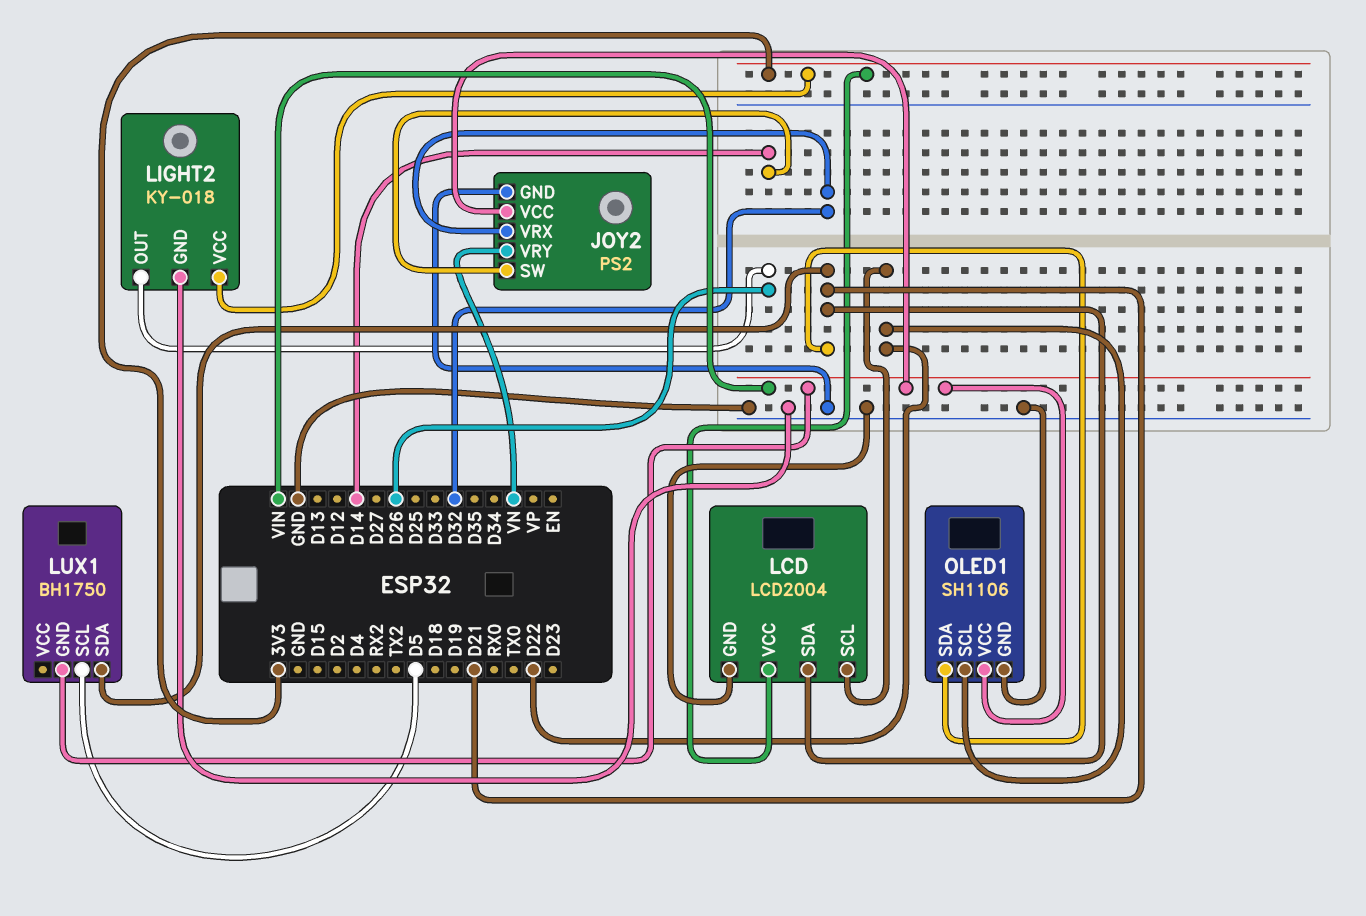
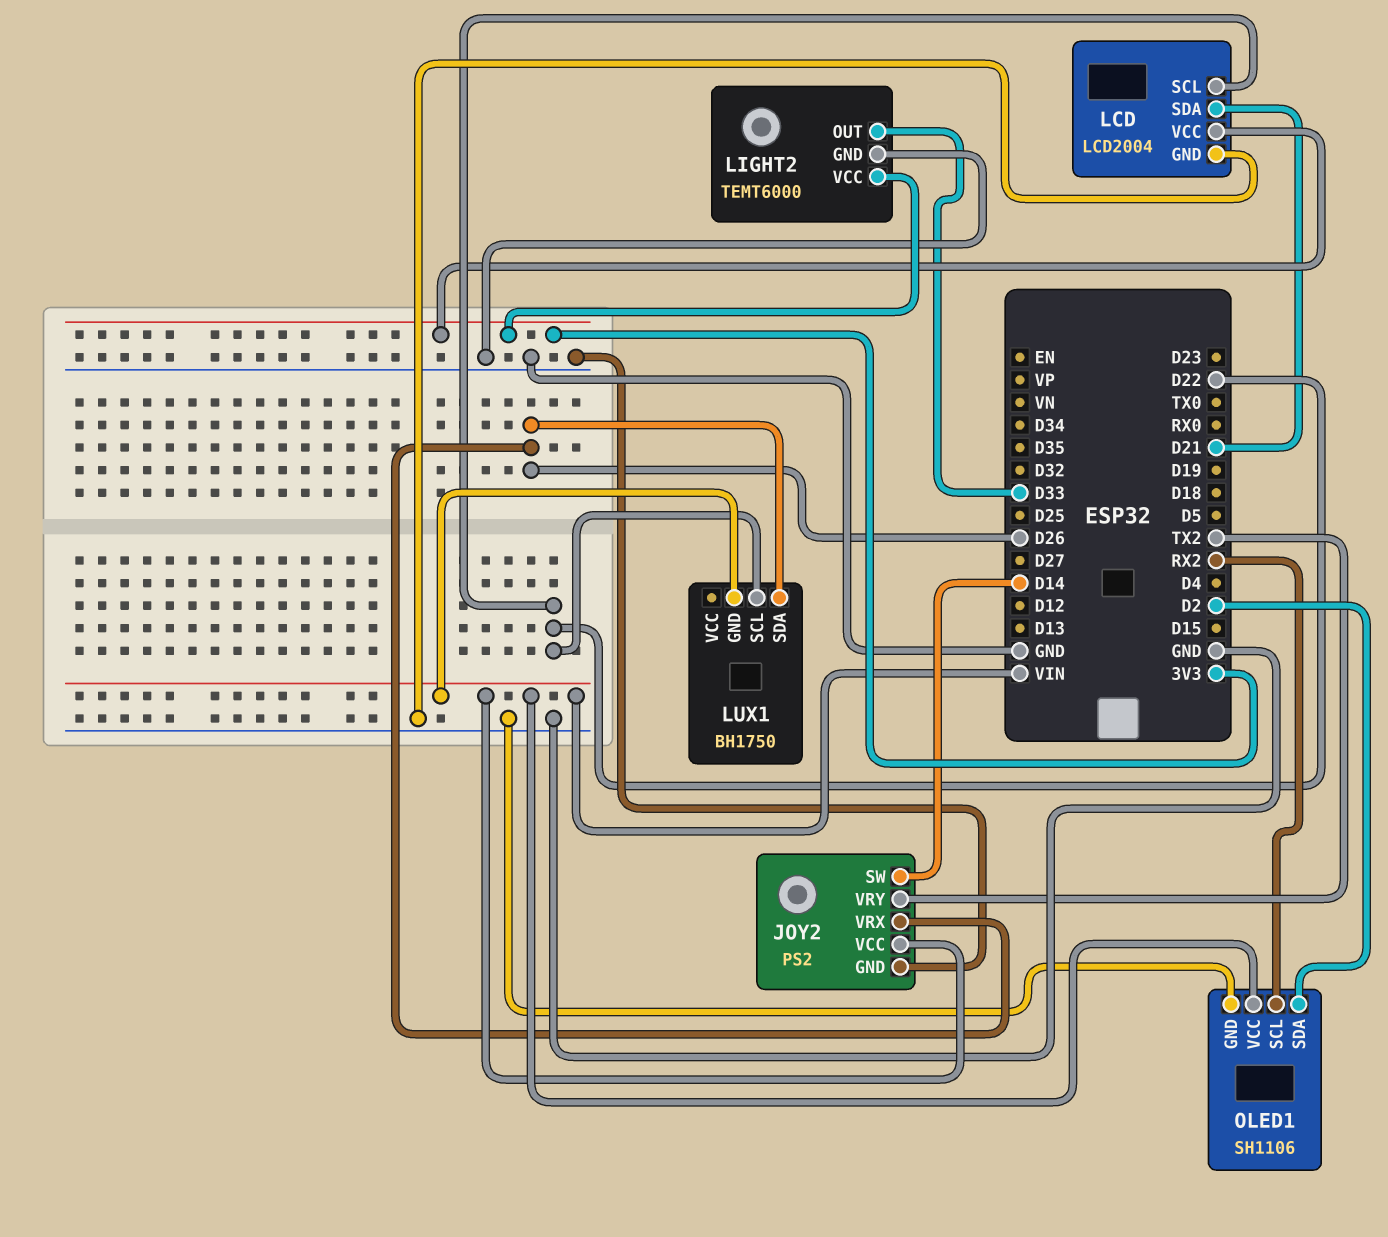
JOY2 pin VRX: D32 -> D26
JOY2 pin VRY: VN -> TX2
LIGHT2: KY-018 -> TEMT6000
LIGHT2 pin OUT: D26 -> D33
LUX1 pin SCL: D5 -> D22
LUX1 pin SDA: D21 -> D26
OLED1 pin SCL: D22 -> RX2
OLED1 pin SDA: D21 -> D2

